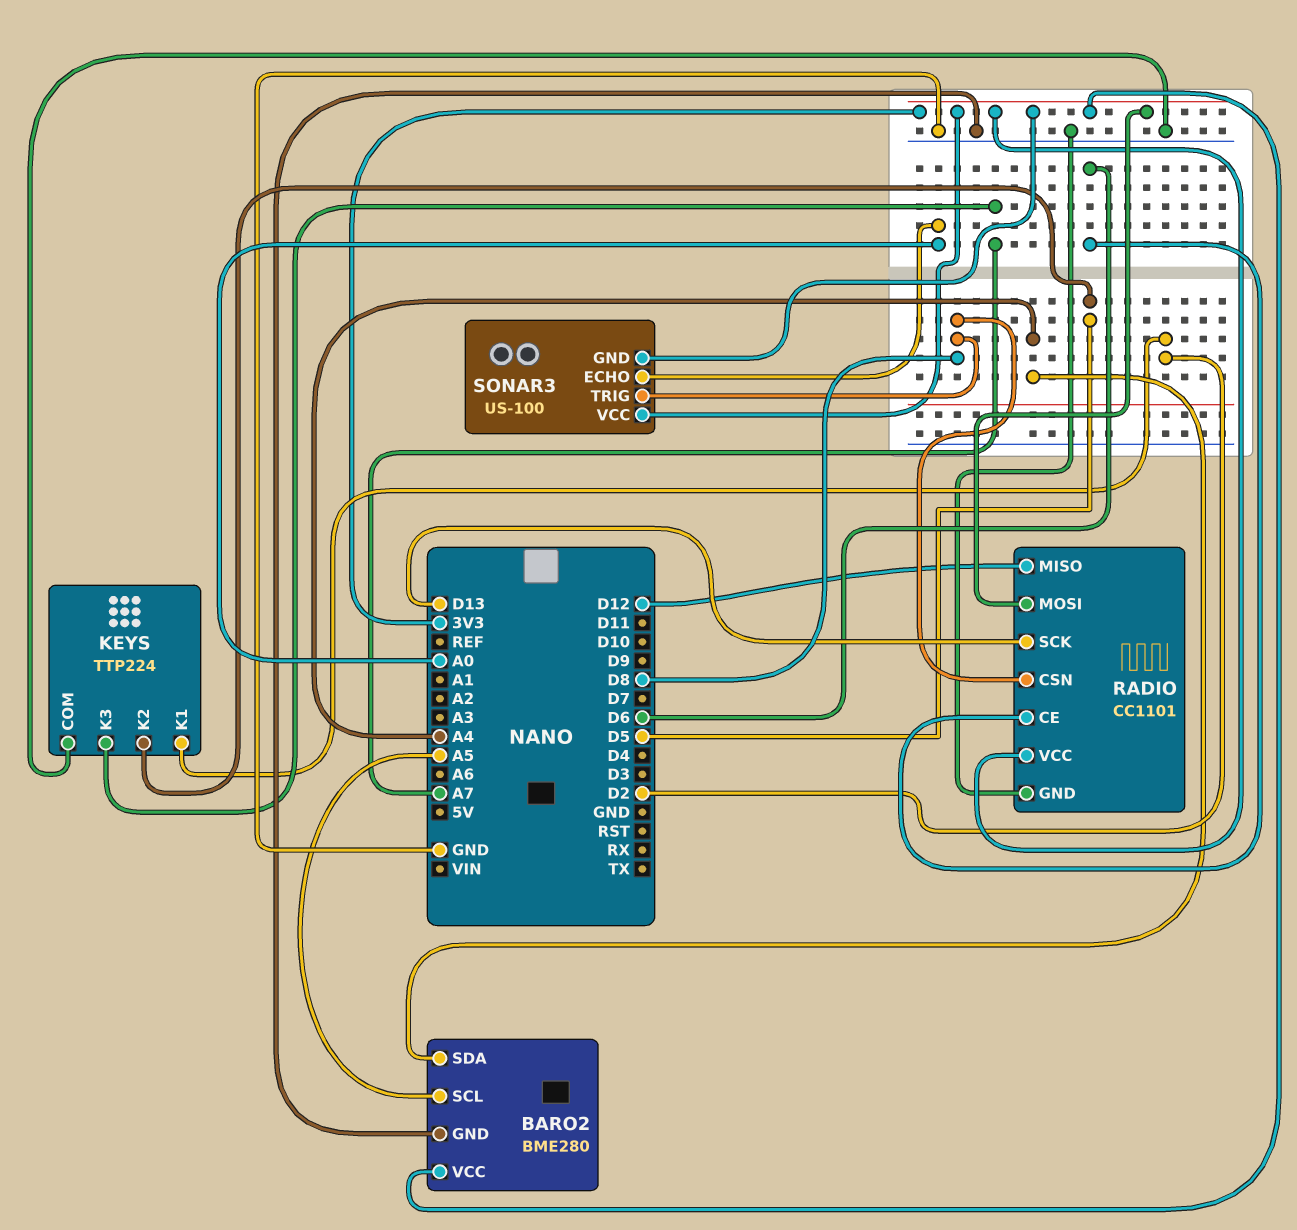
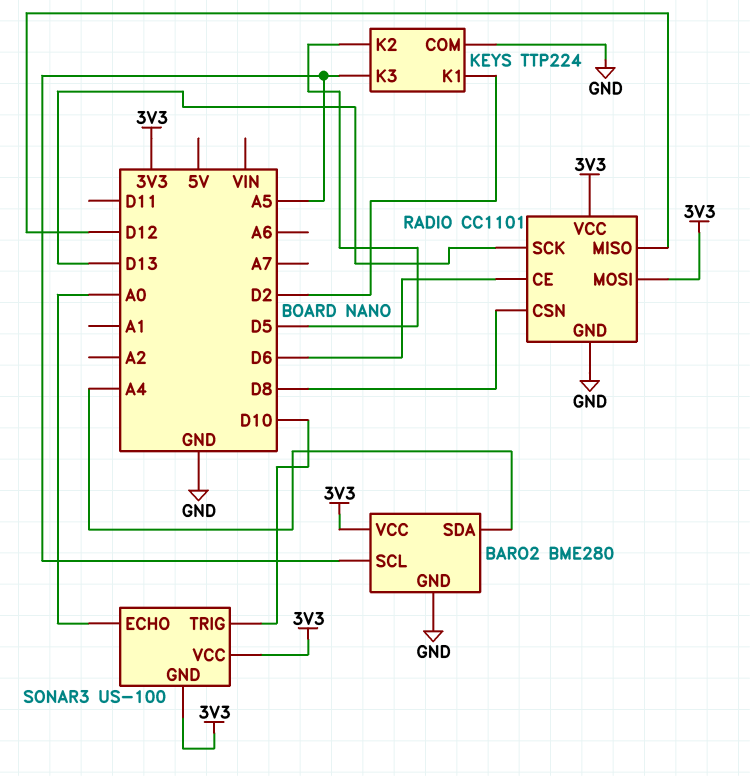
KEYS pin K3: A7 -> A5
SONAR3 pin TRIG: D8 -> D10

